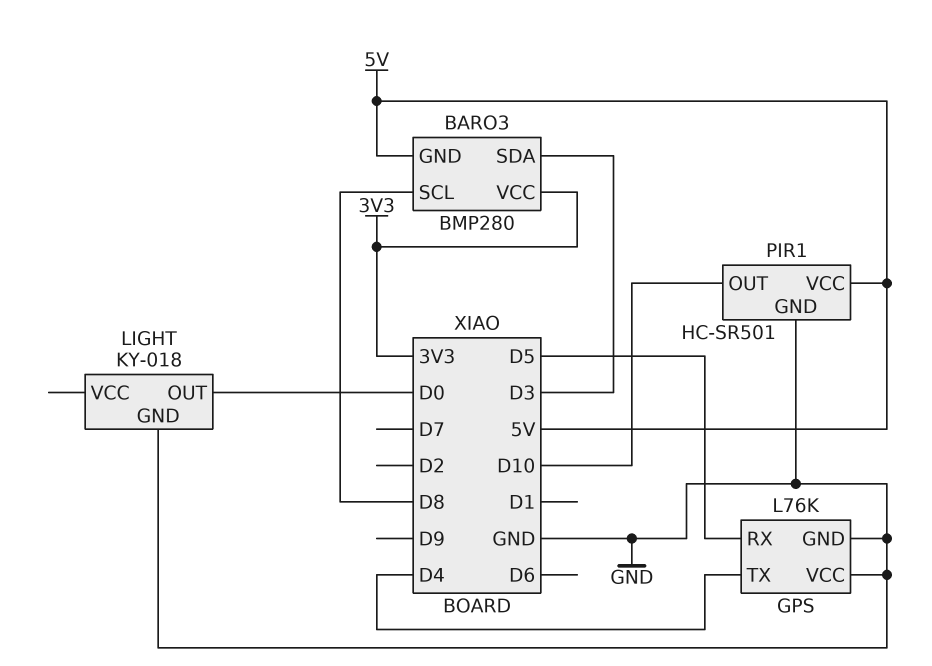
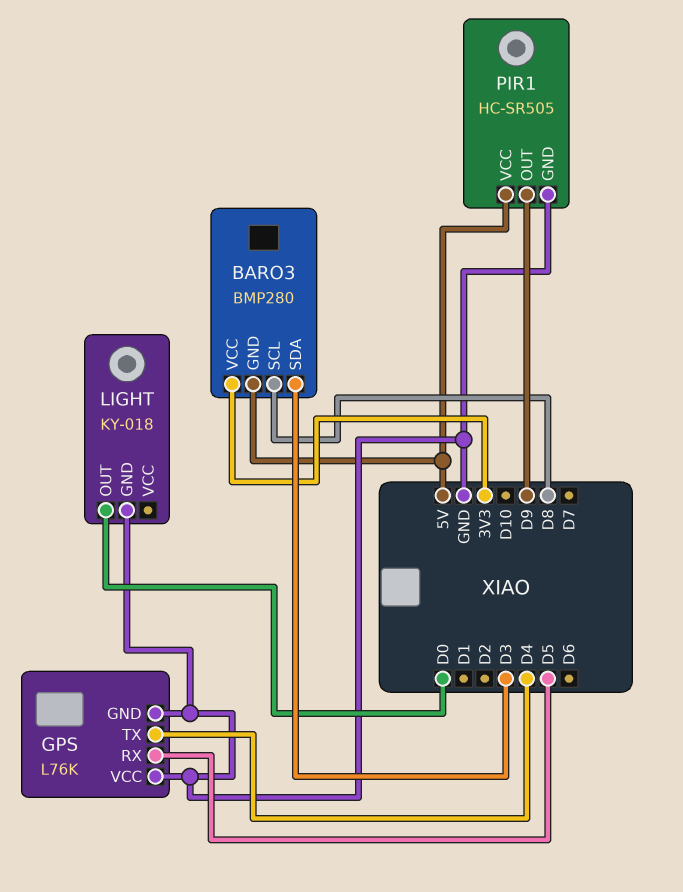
PIR1: HC-SR501 -> HC-SR505
PIR1 pin OUT: D10 -> D9

